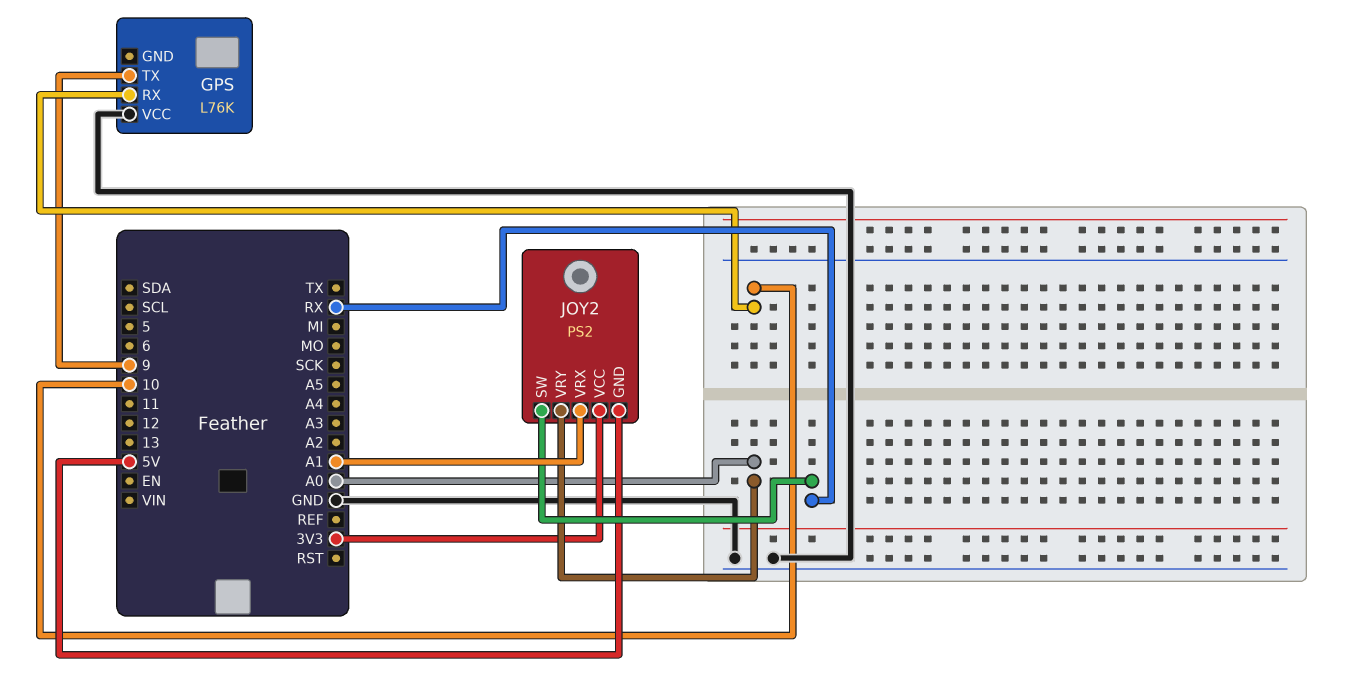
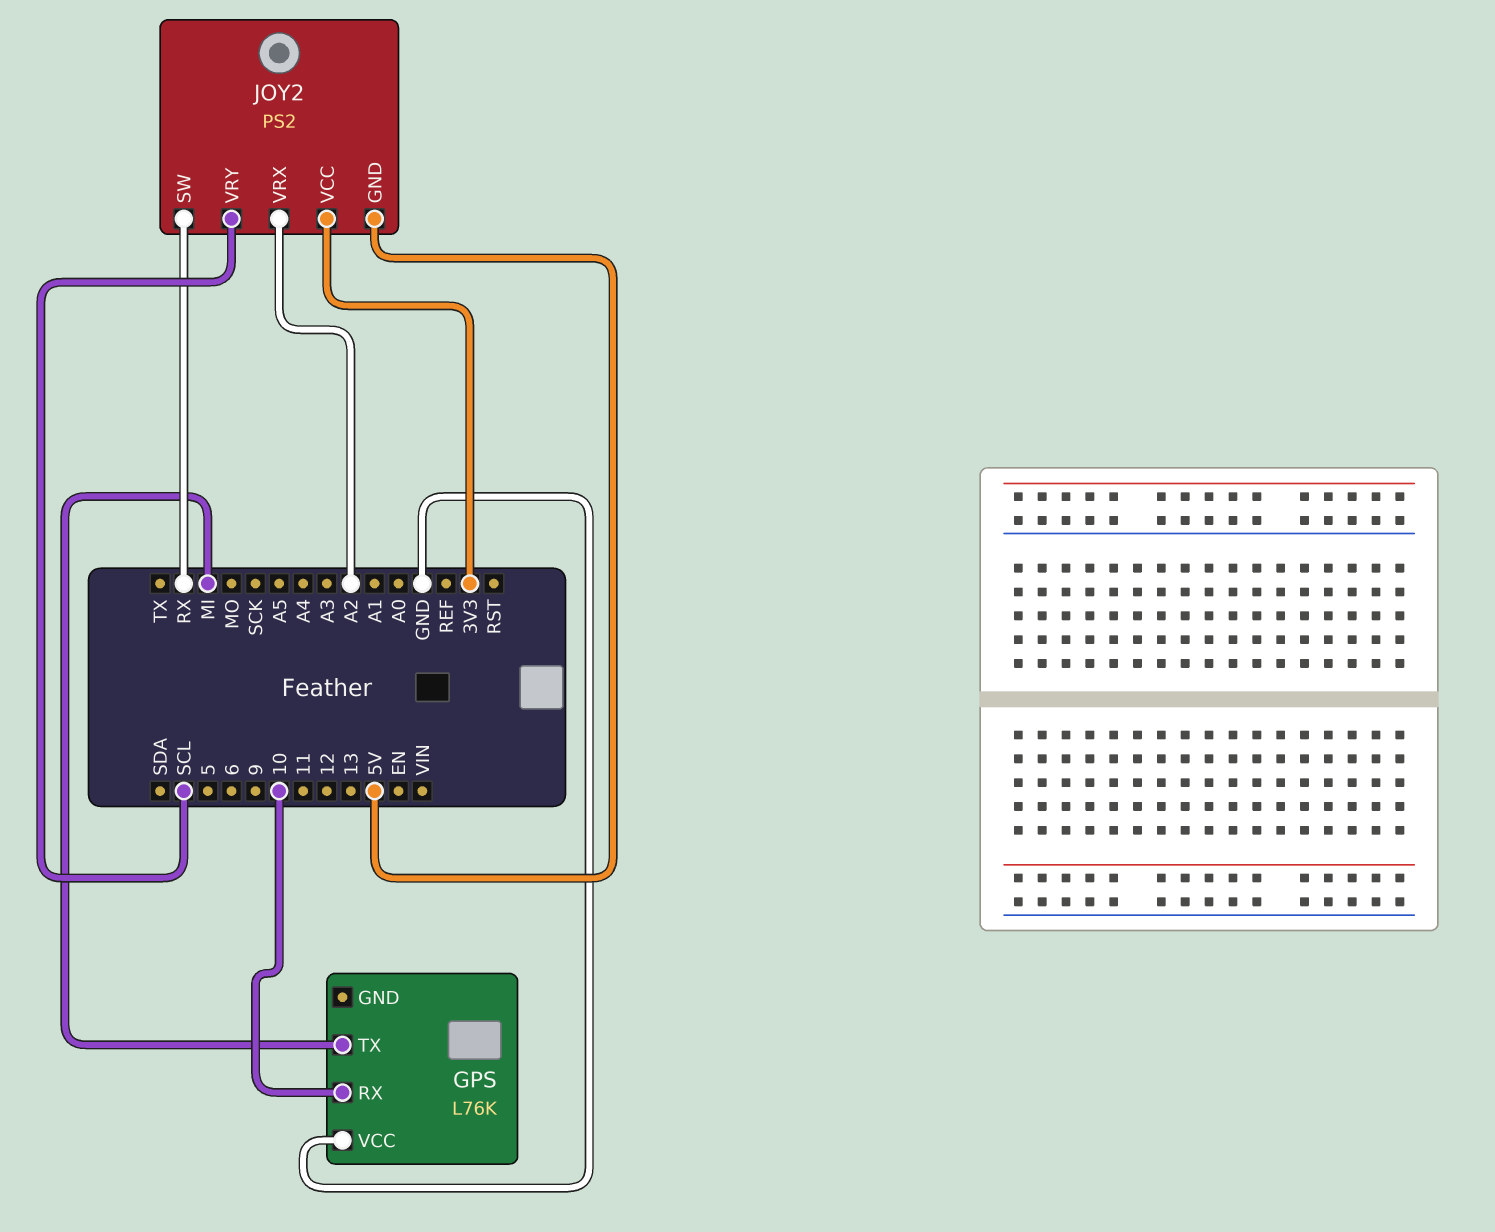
GPS pin TX: 9 -> MI
JOY2 pin VRX: A1 -> A2
JOY2 pin VRY: A0 -> SCL

